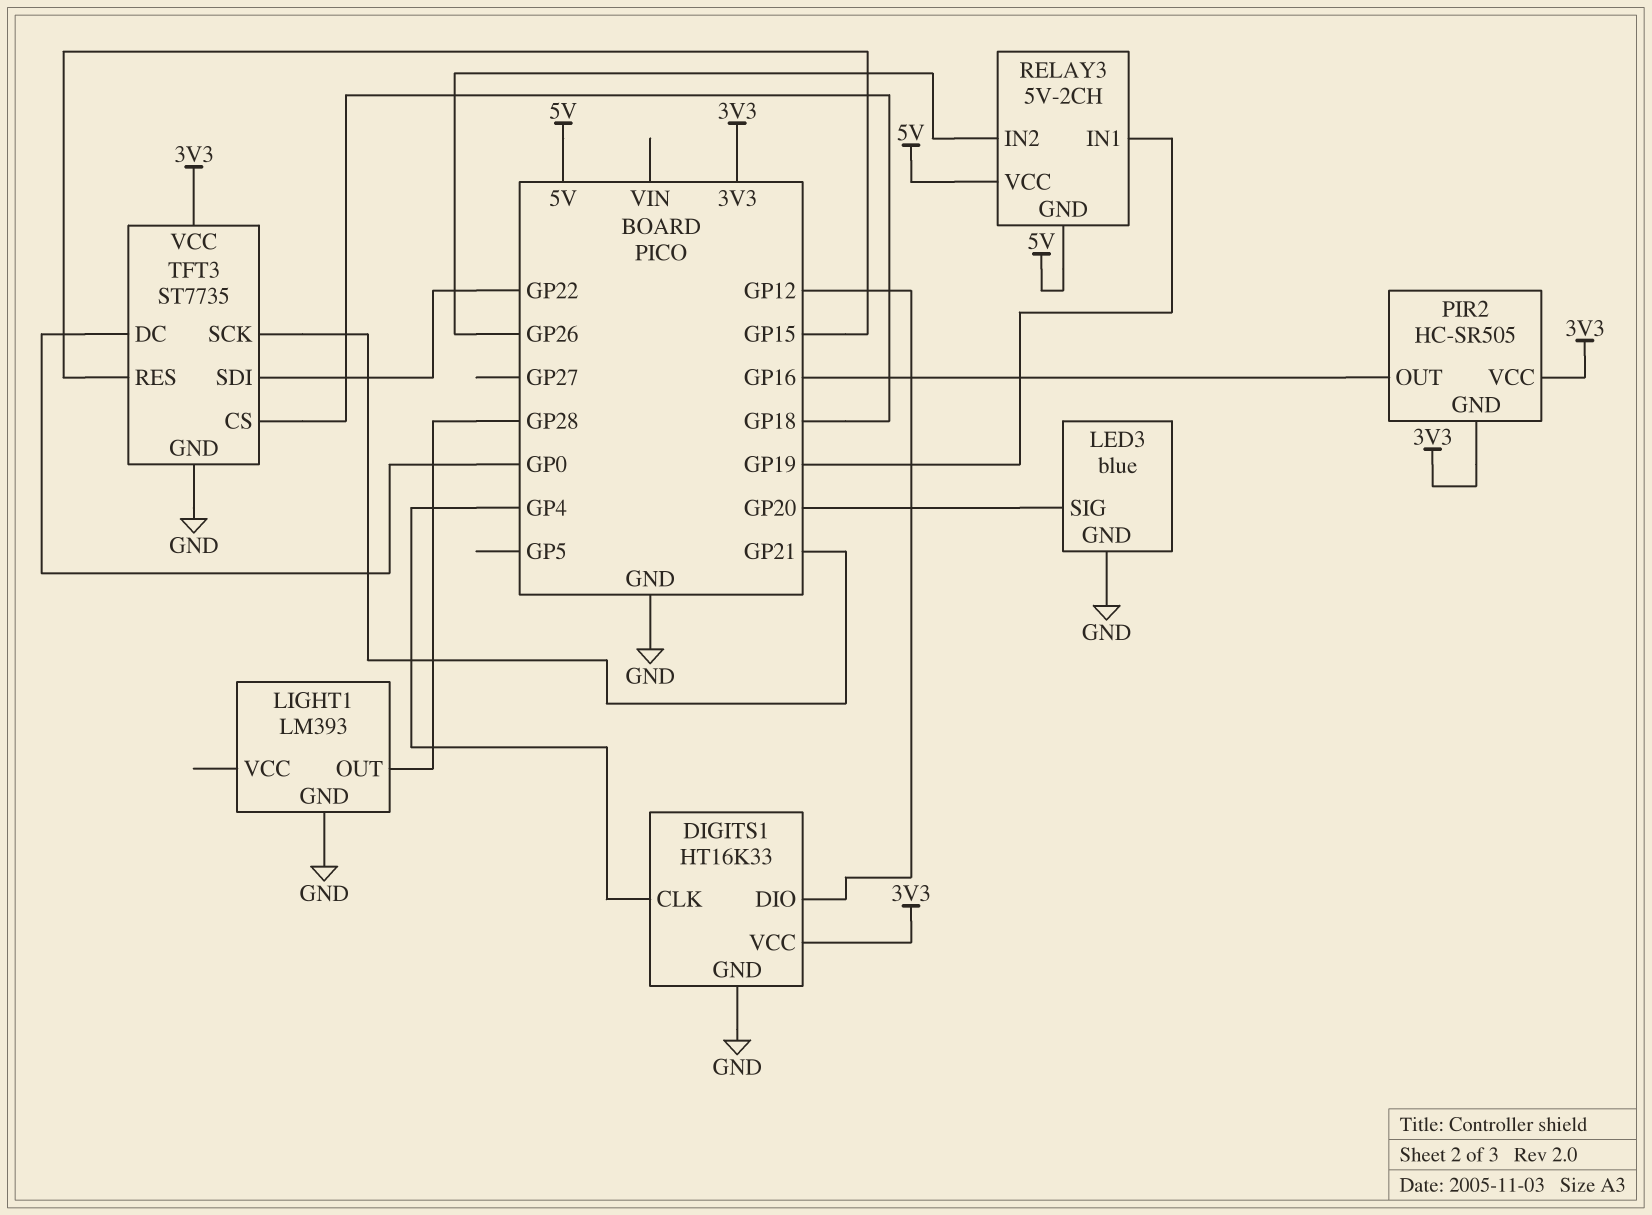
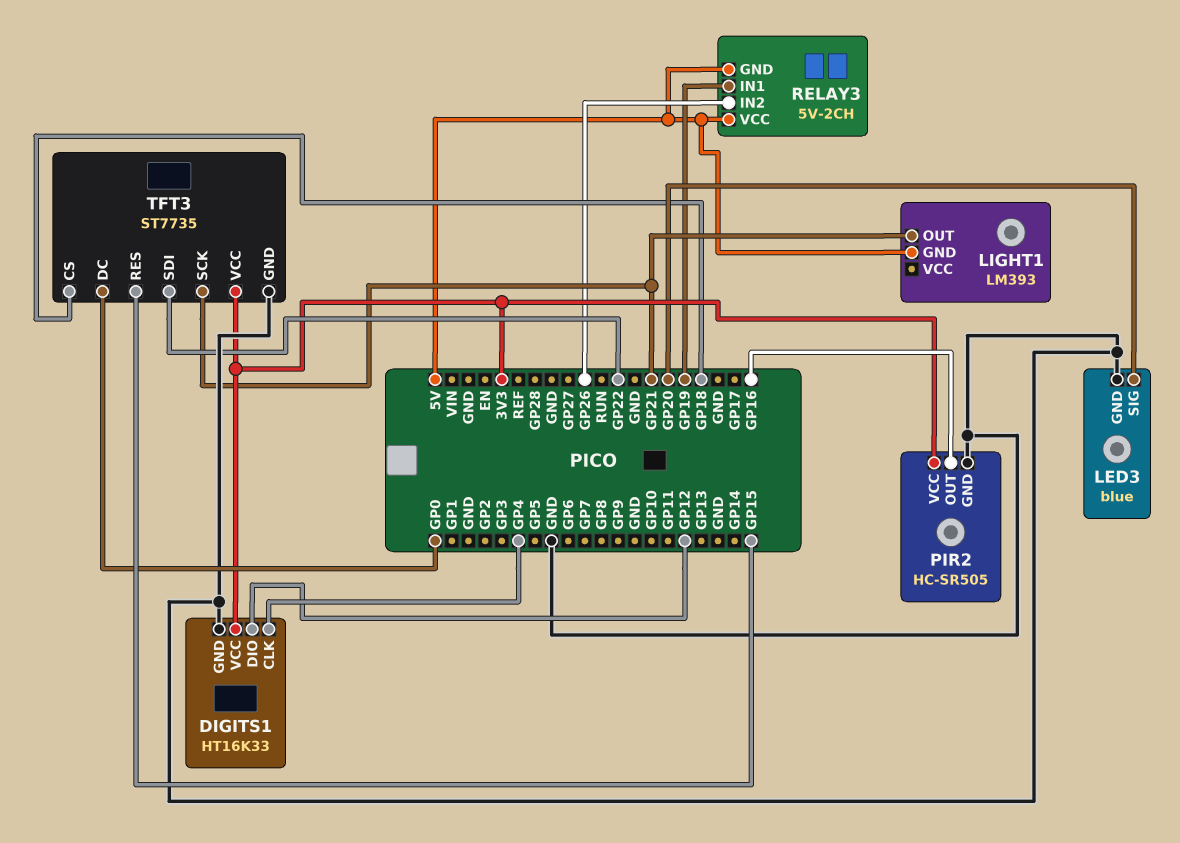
LIGHT1 pin GND: GND -> 5V
LIGHT1 pin OUT: GP28 -> GP21
PIR2 pin GND: 3V3 -> GND

